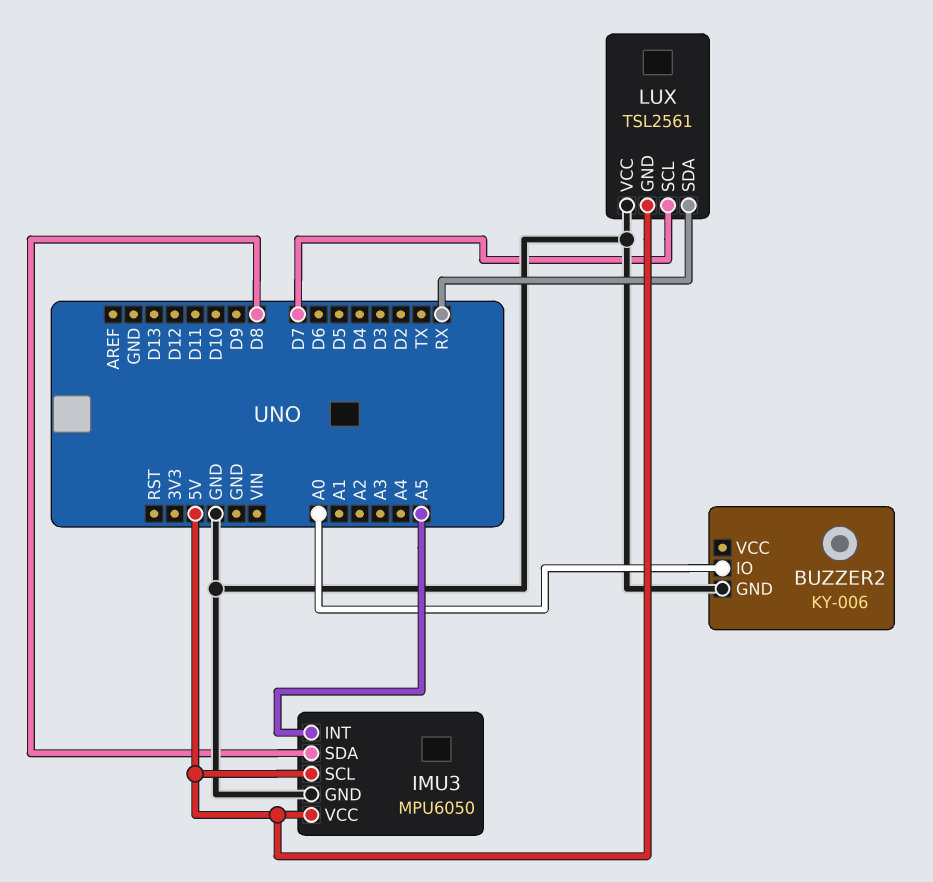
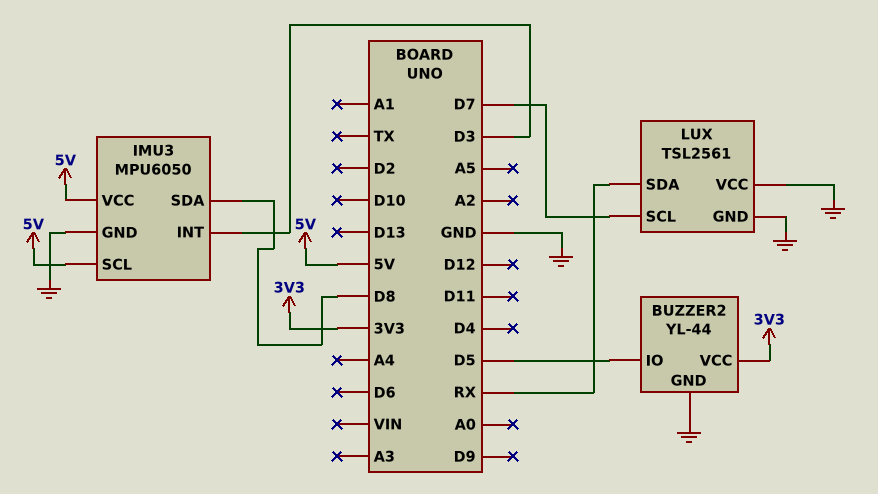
BUZZER2: KY-006 -> YL-44
BUZZER2 pin IO: A0 -> D5
BUZZER2 pin VCC: none -> 3V3
IMU3 pin INT: A5 -> D3
LUX pin GND: 5V -> GND

